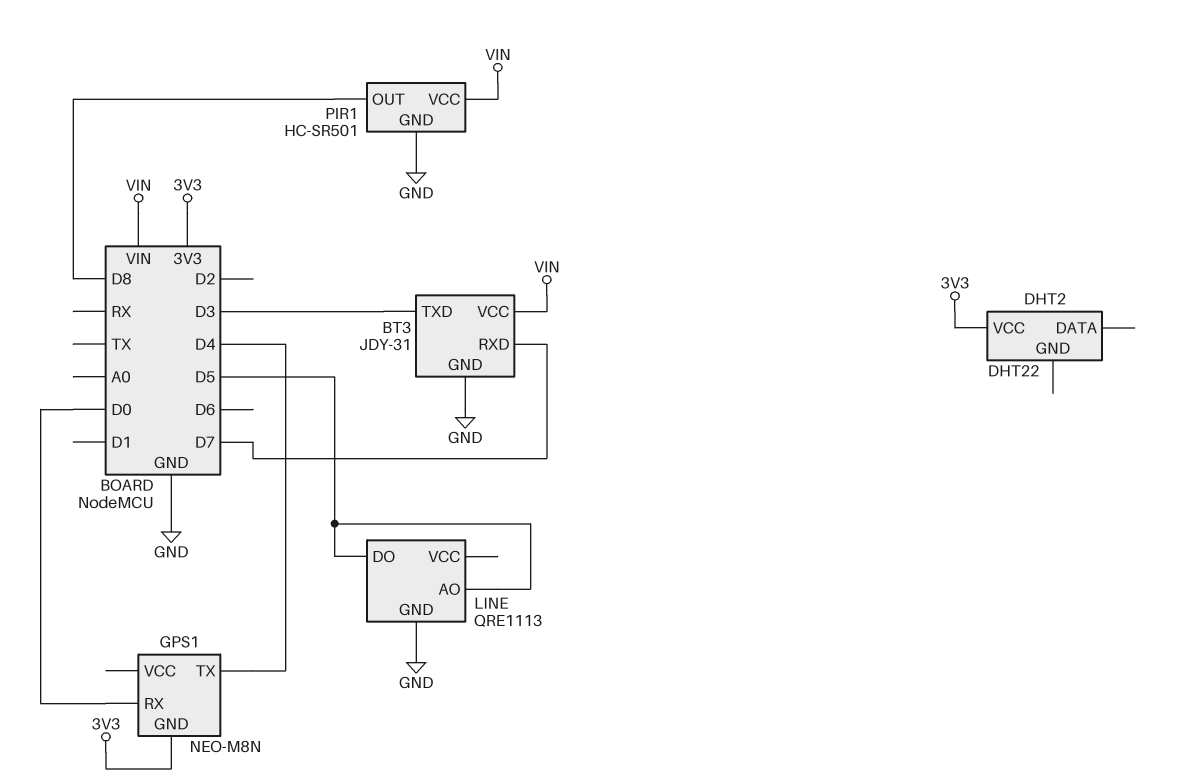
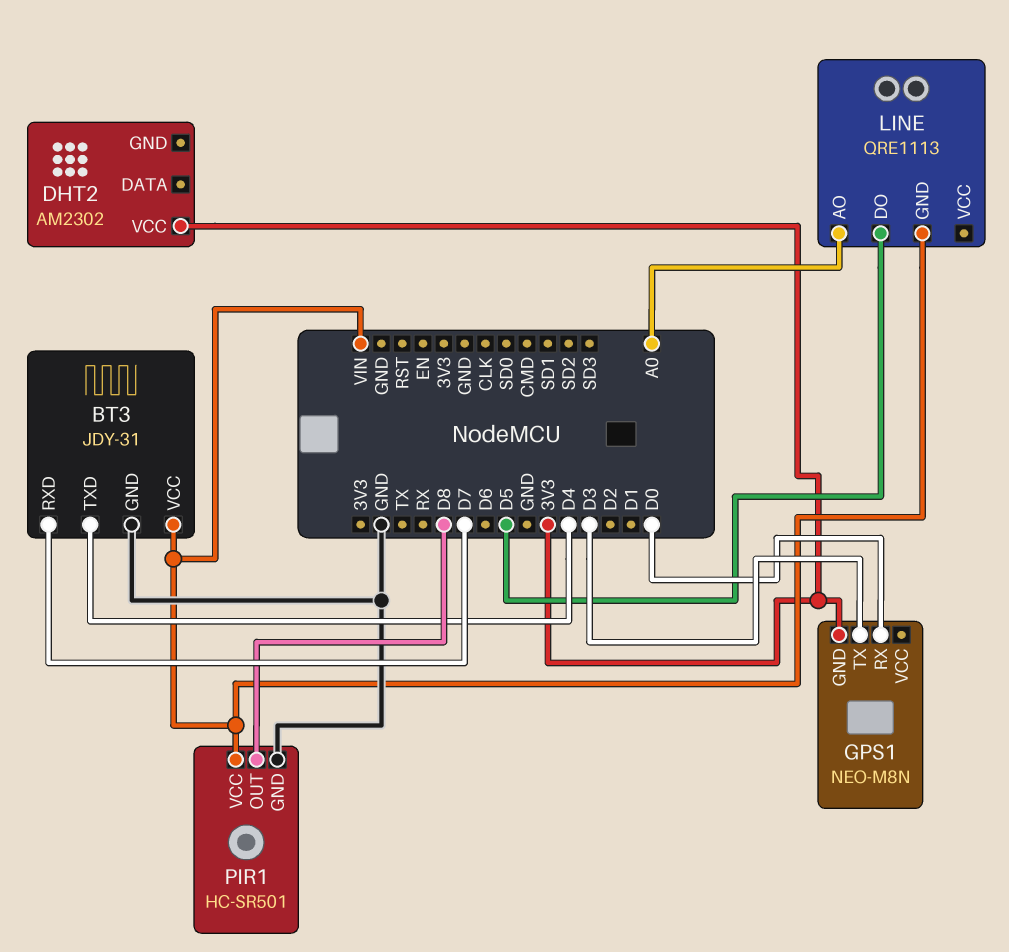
BT3 pin TXD: D3 -> D4
DHT2: DHT22 -> AM2302
GPS1 pin TX: D4 -> D3
LINE pin AO: D5 -> A0
LINE pin GND: GND -> VIN

